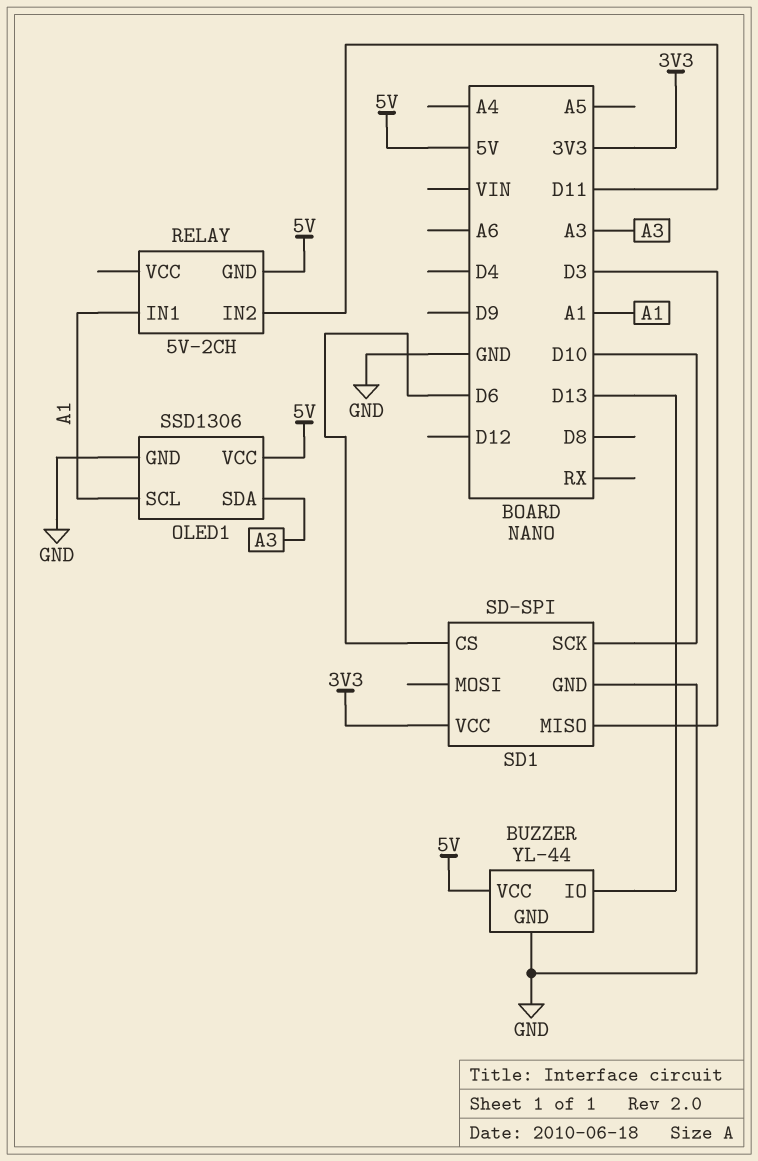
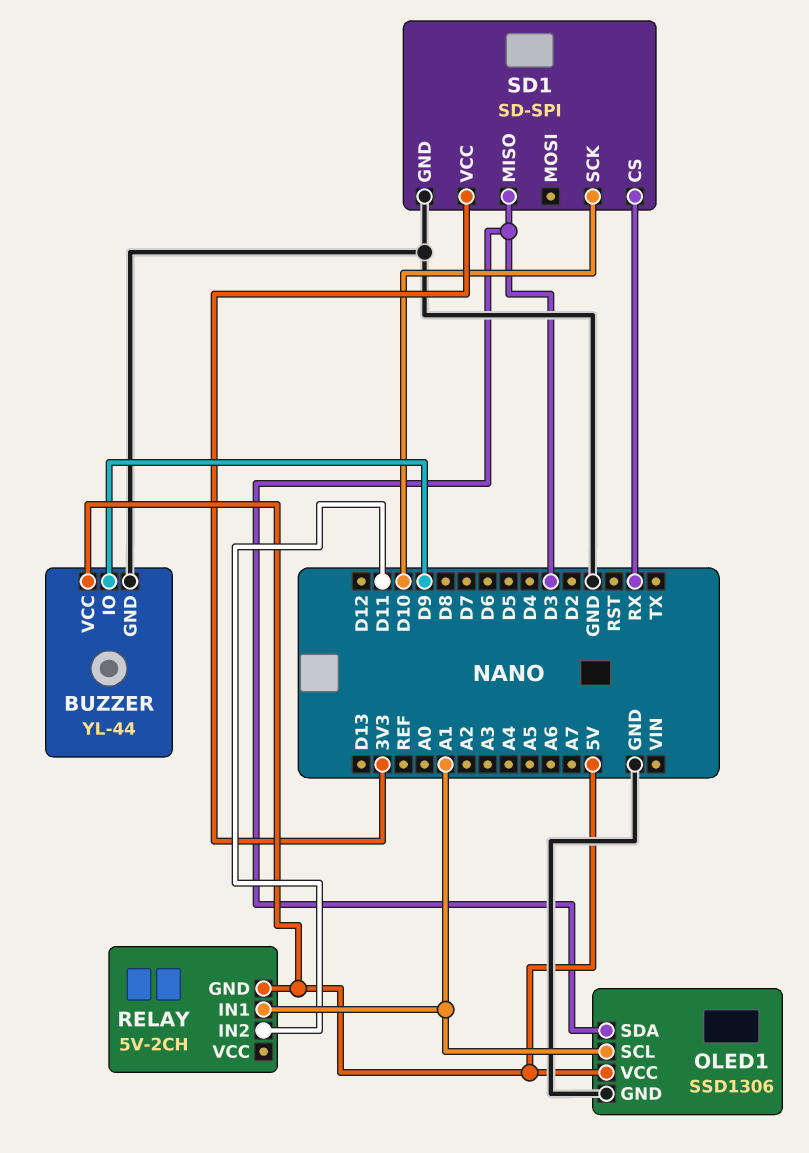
BUZZER pin IO: D13 -> D9
OLED1 pin SDA: A3 -> D3
SD1 pin CS: D6 -> RX

